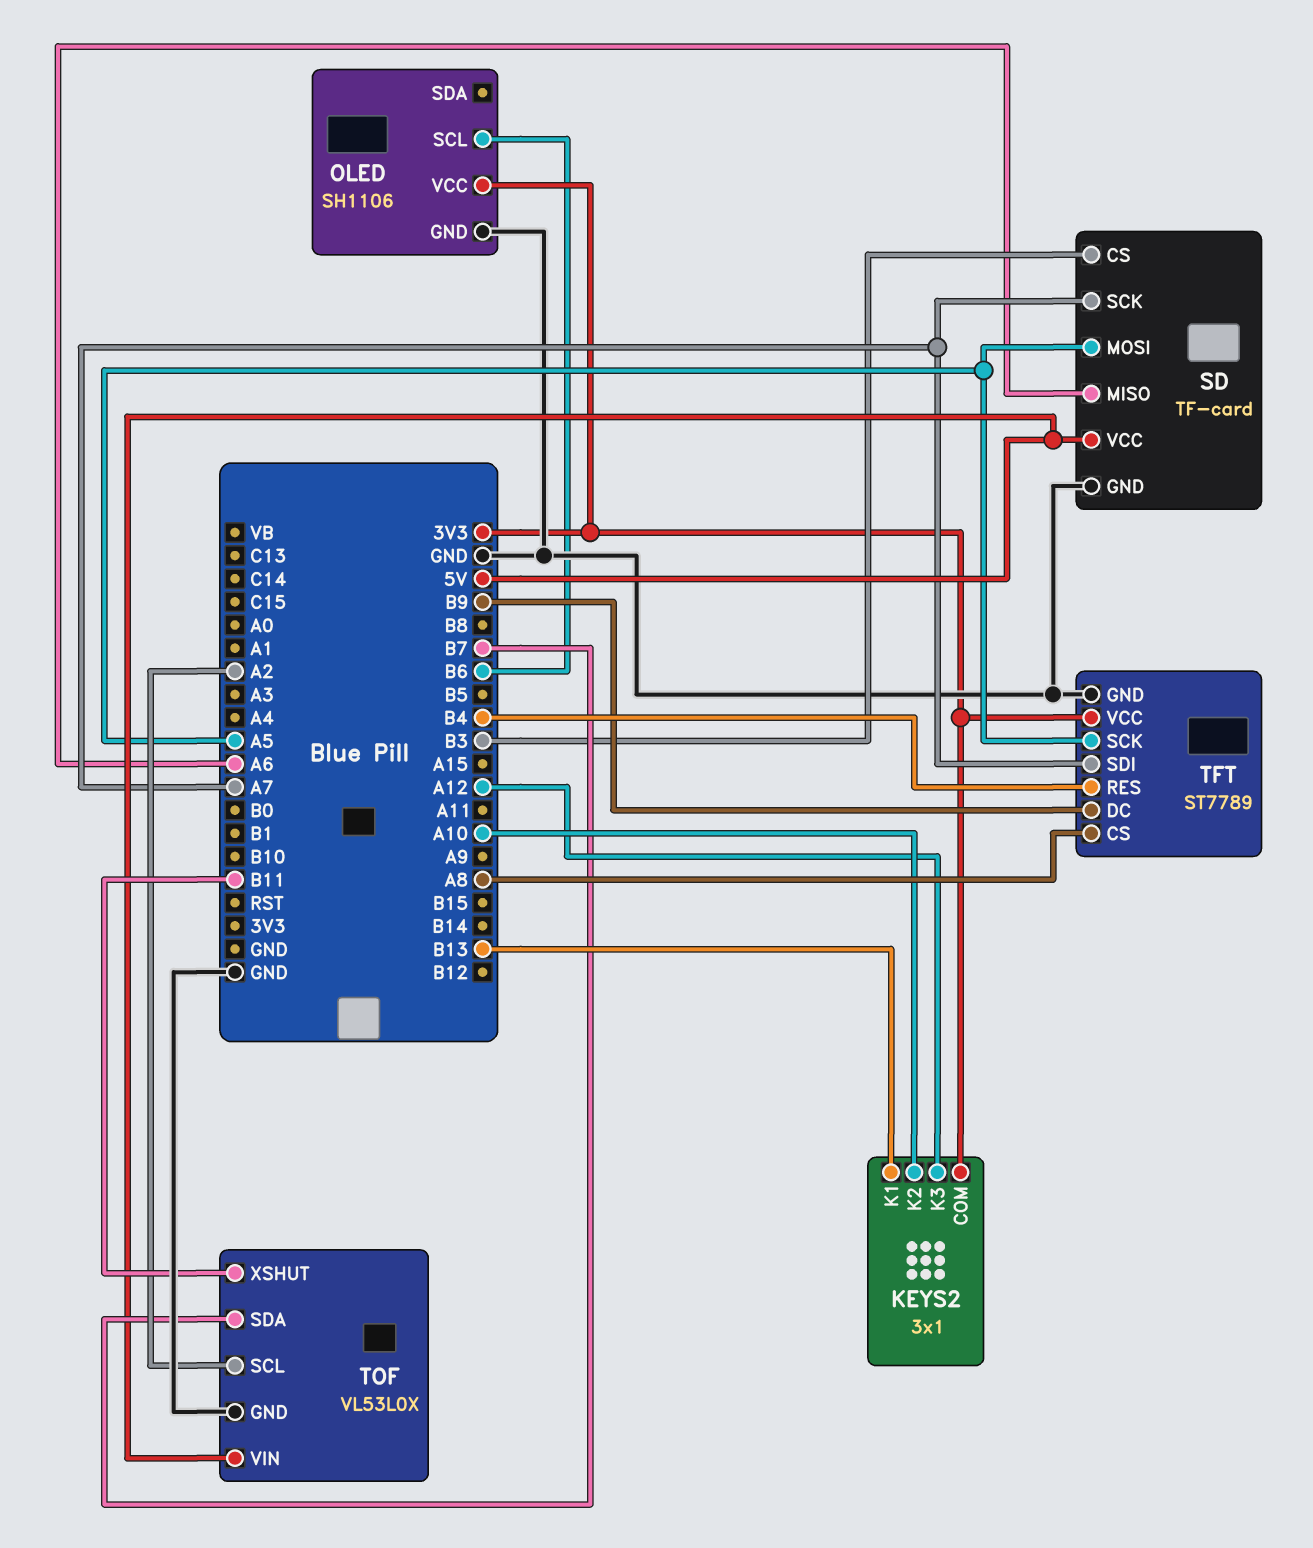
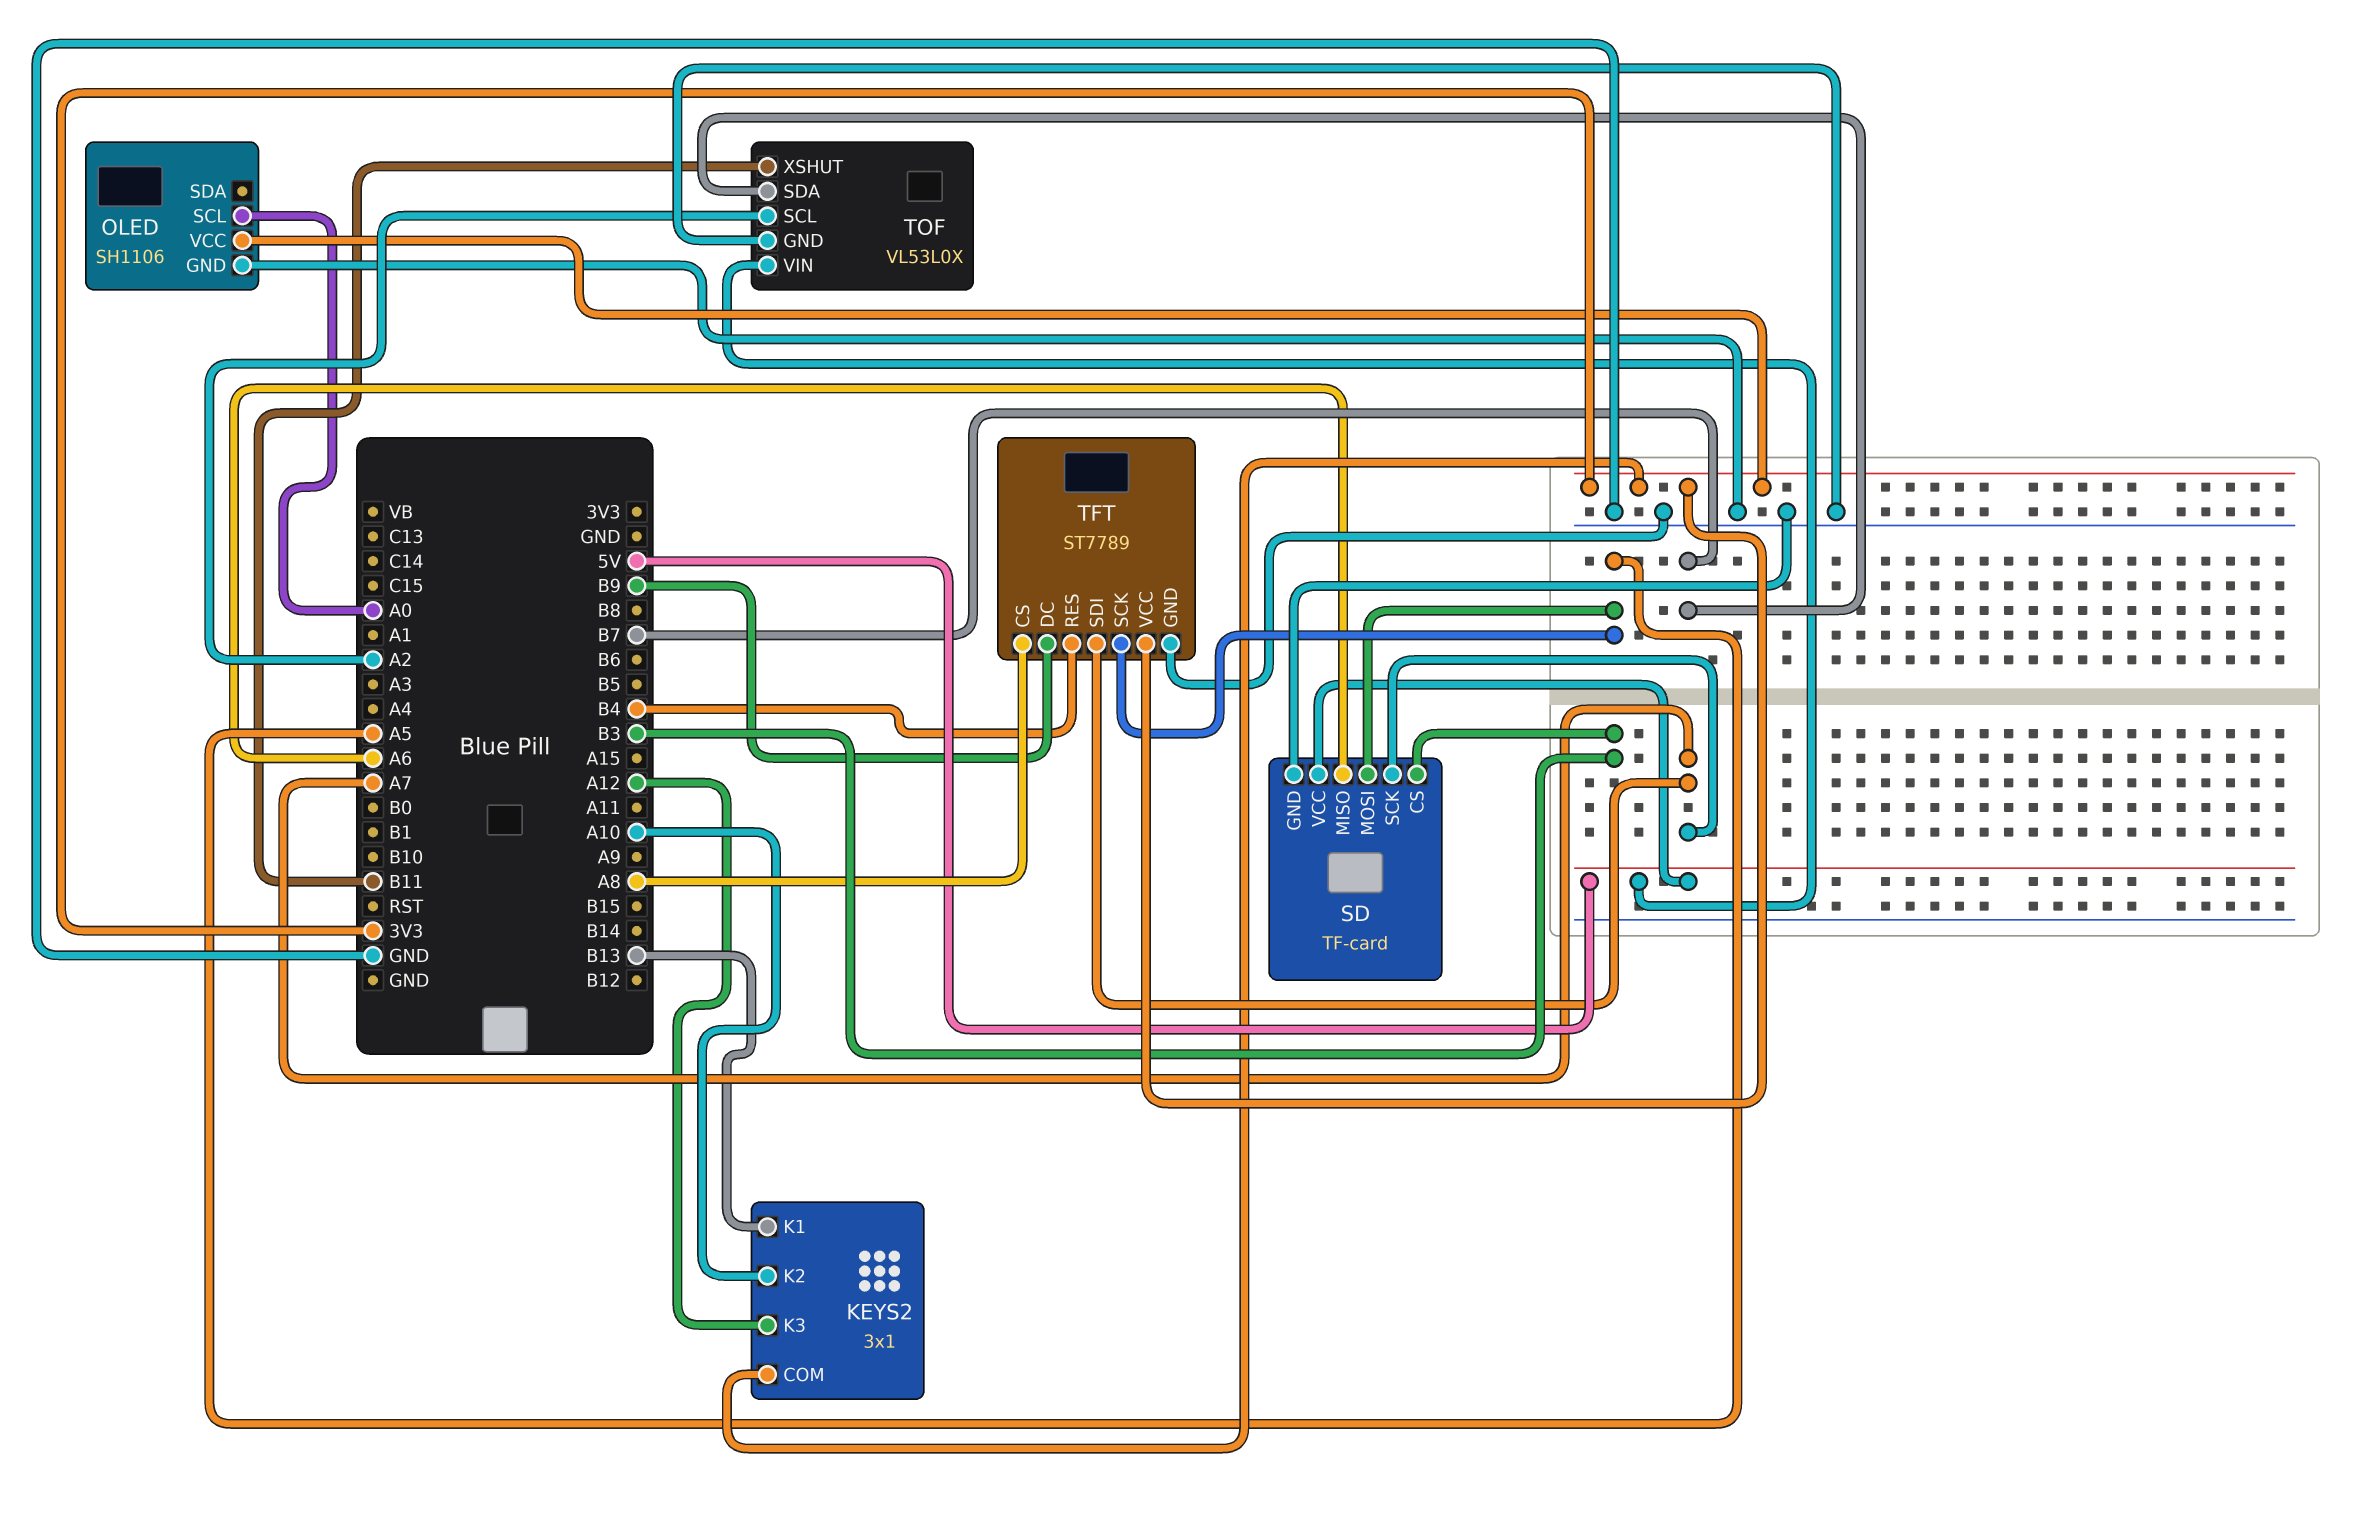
OLED pin SCL: B6 -> A0

